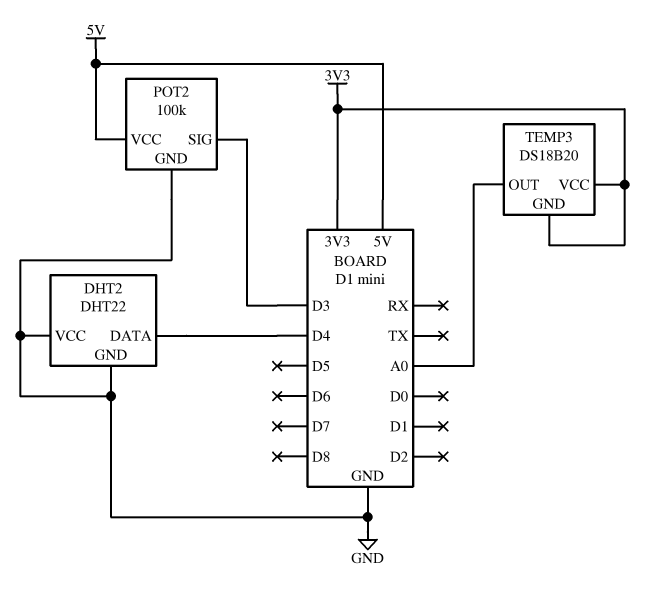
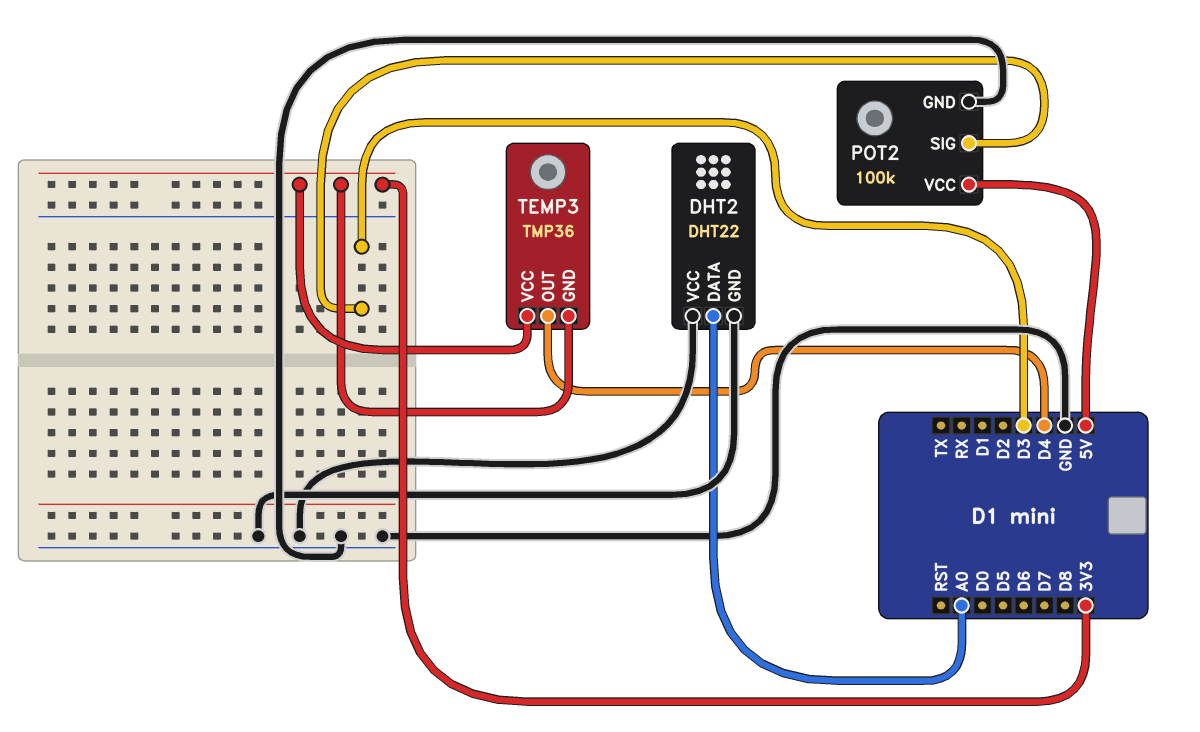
DHT2 pin DATA: D4 -> A0
TEMP3: DS18B20 -> TMP36
TEMP3 pin OUT: A0 -> D4

